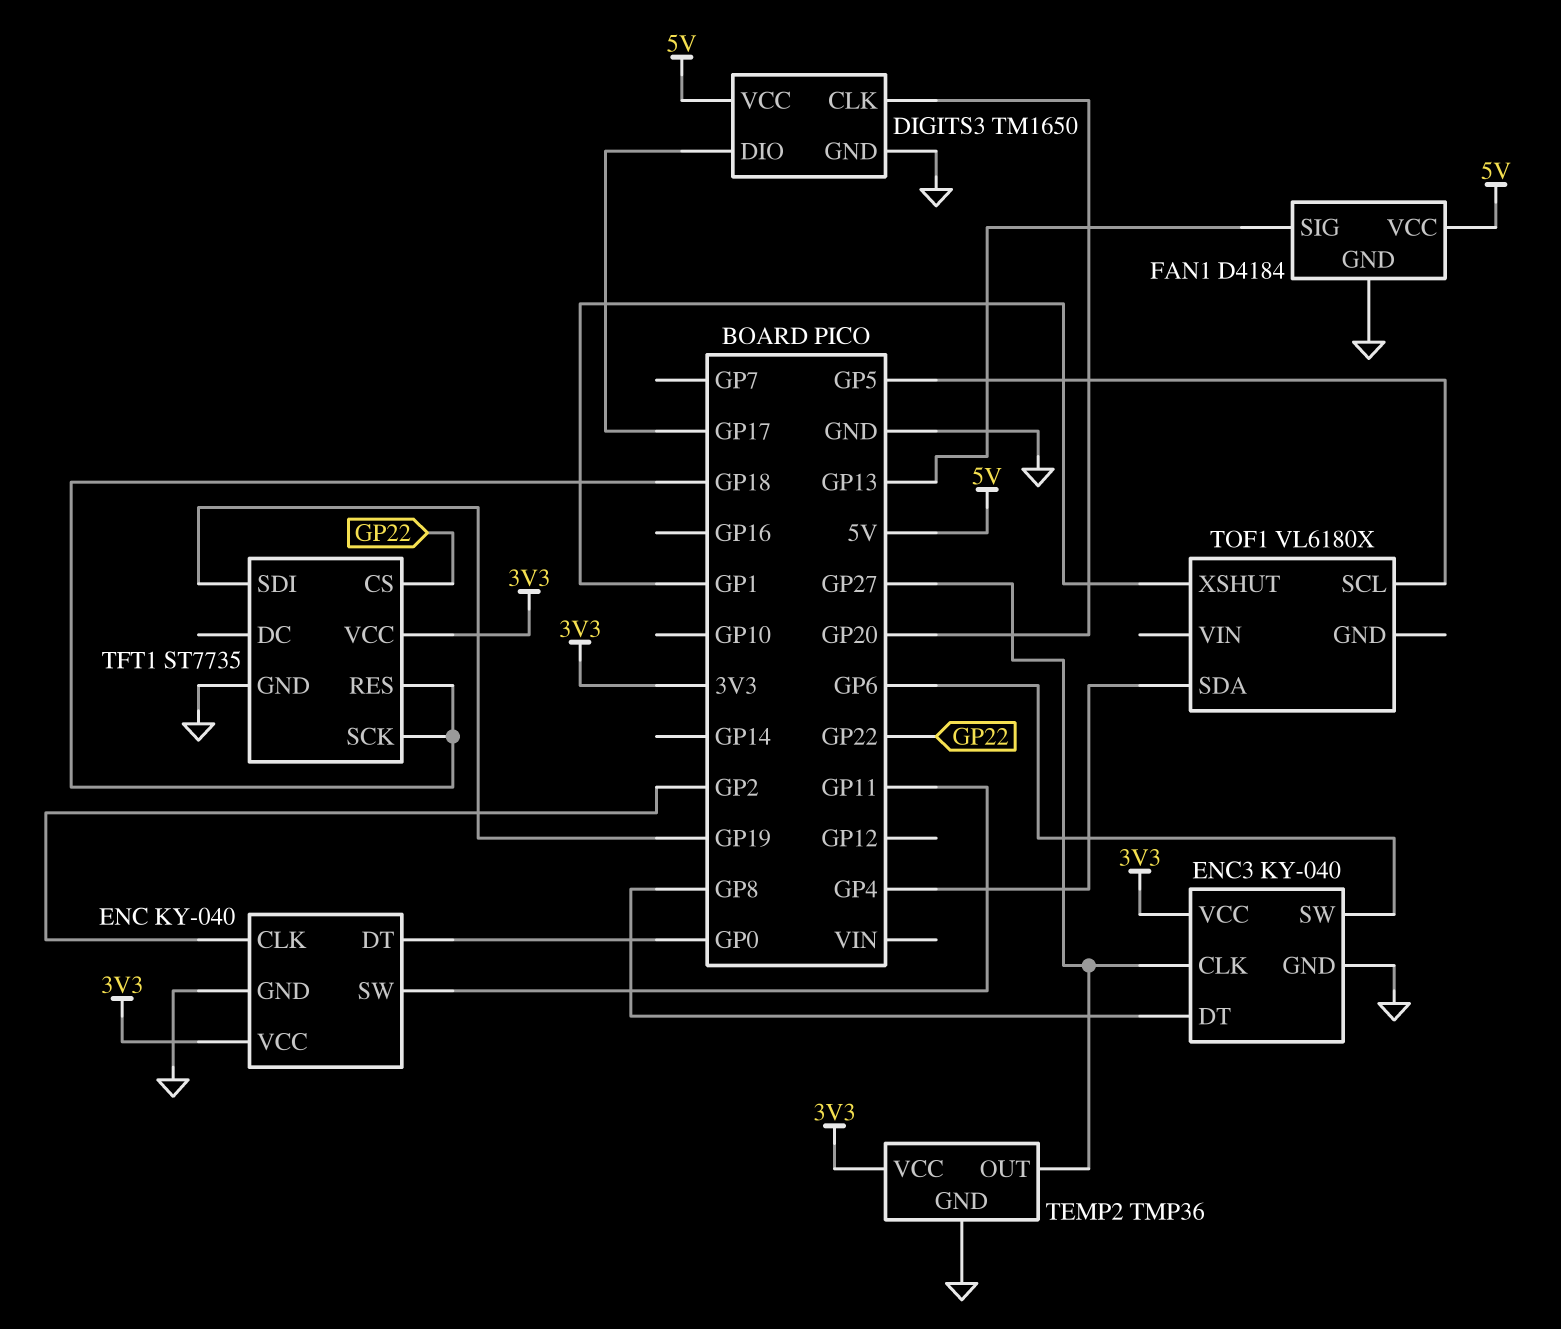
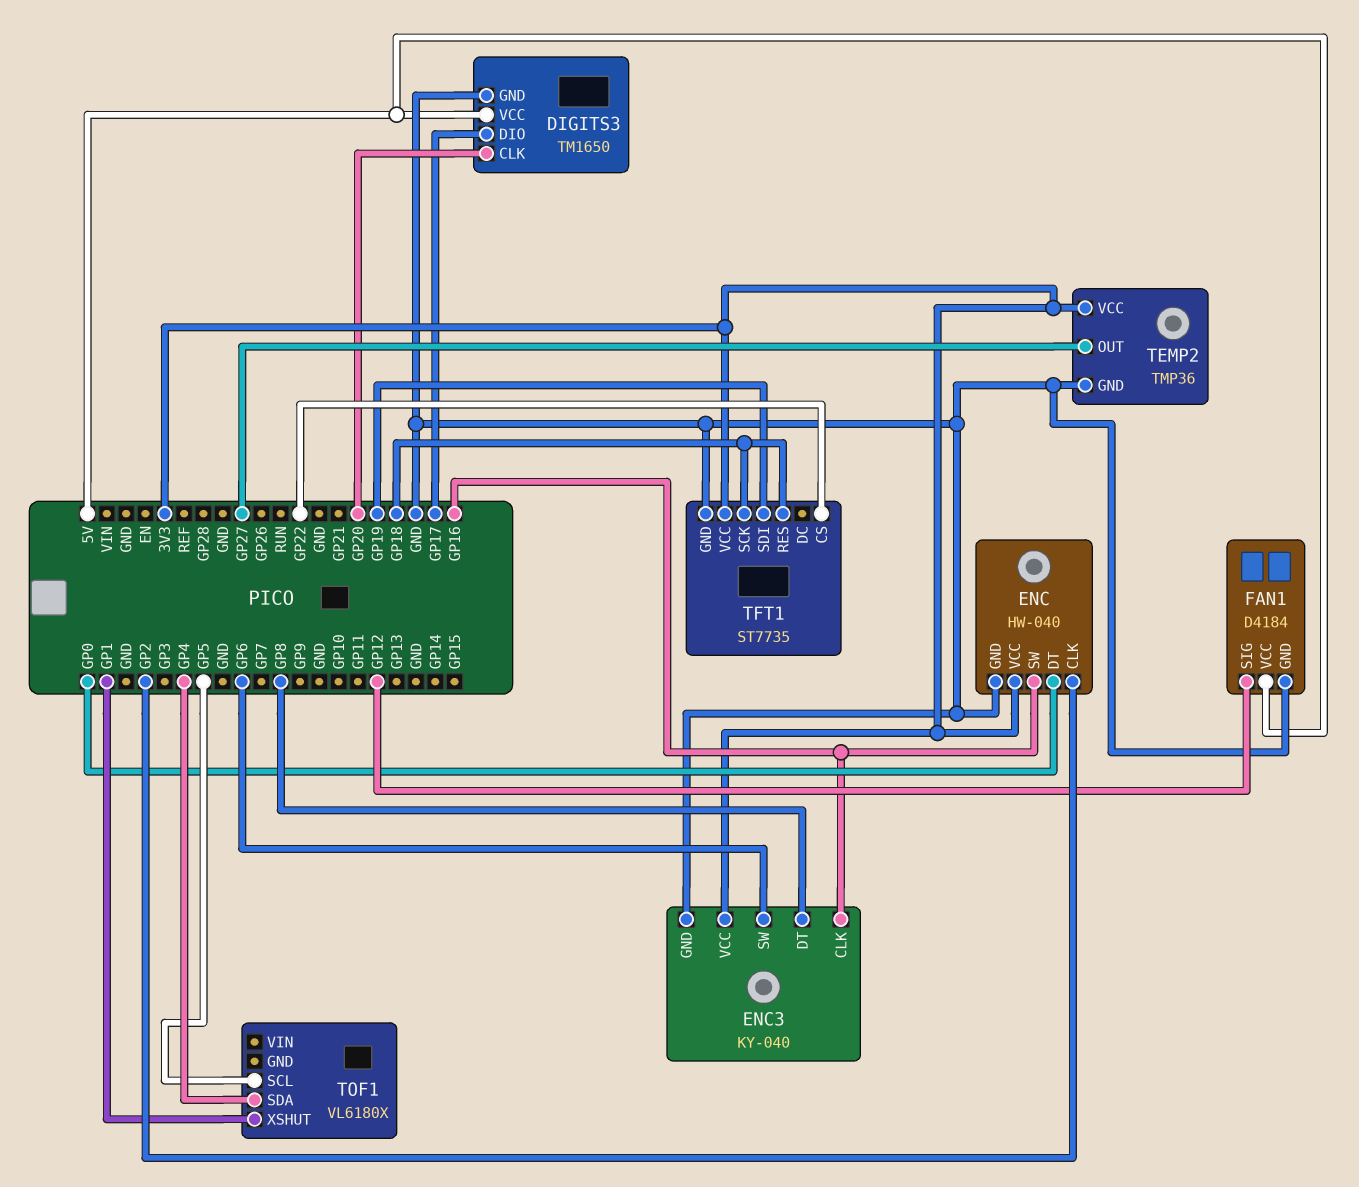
ENC: KY-040 -> HW-040
ENC pin SW: GP11 -> GP16
ENC3 pin CLK: GP27 -> GP16
FAN1 pin SIG: GP13 -> GP12

